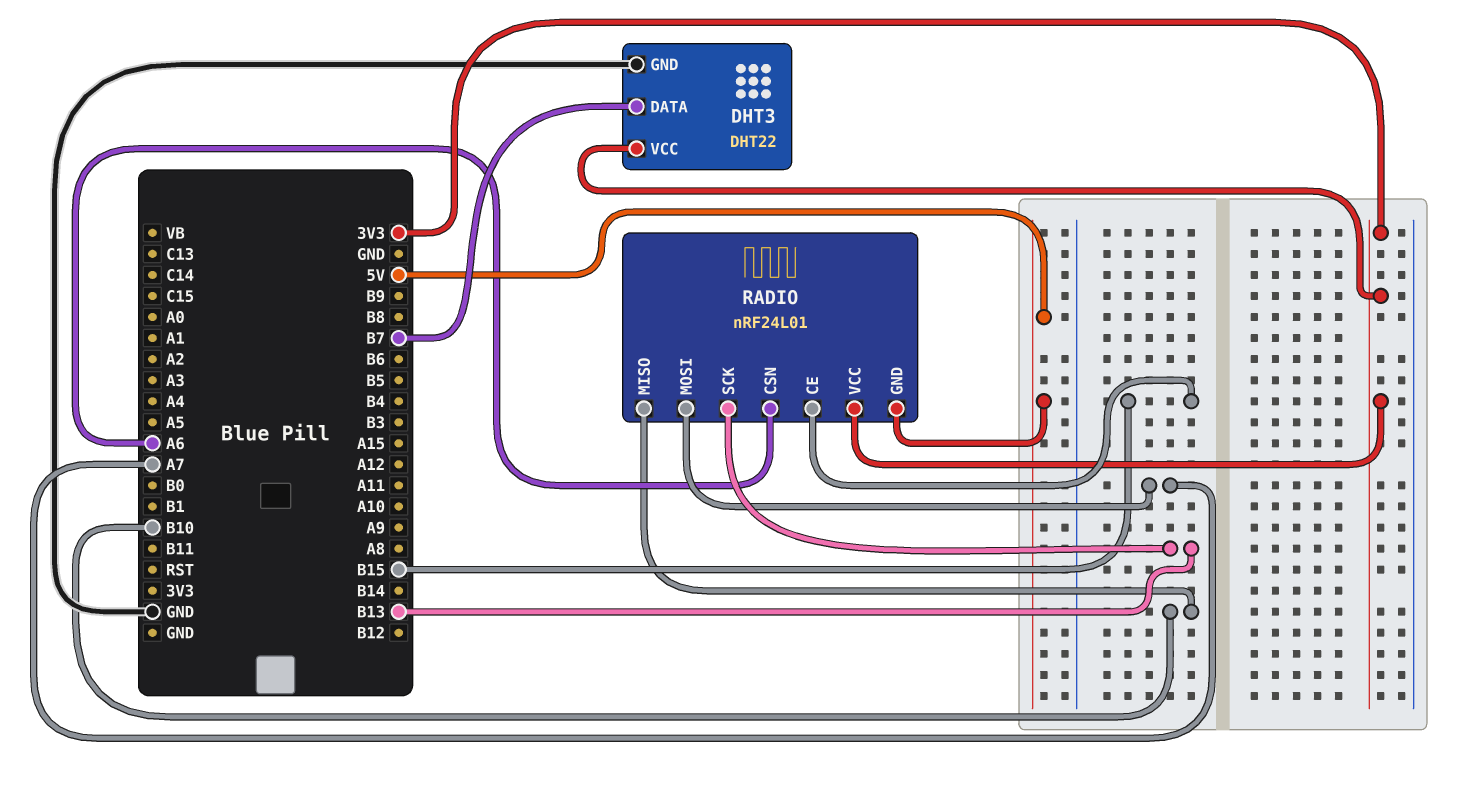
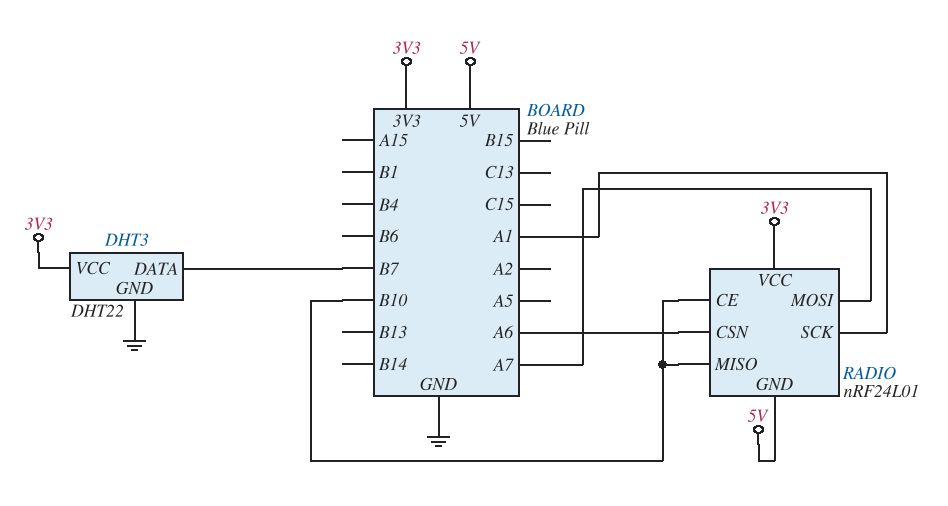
RADIO pin CE: B15 -> B10
RADIO pin SCK: B13 -> A1

